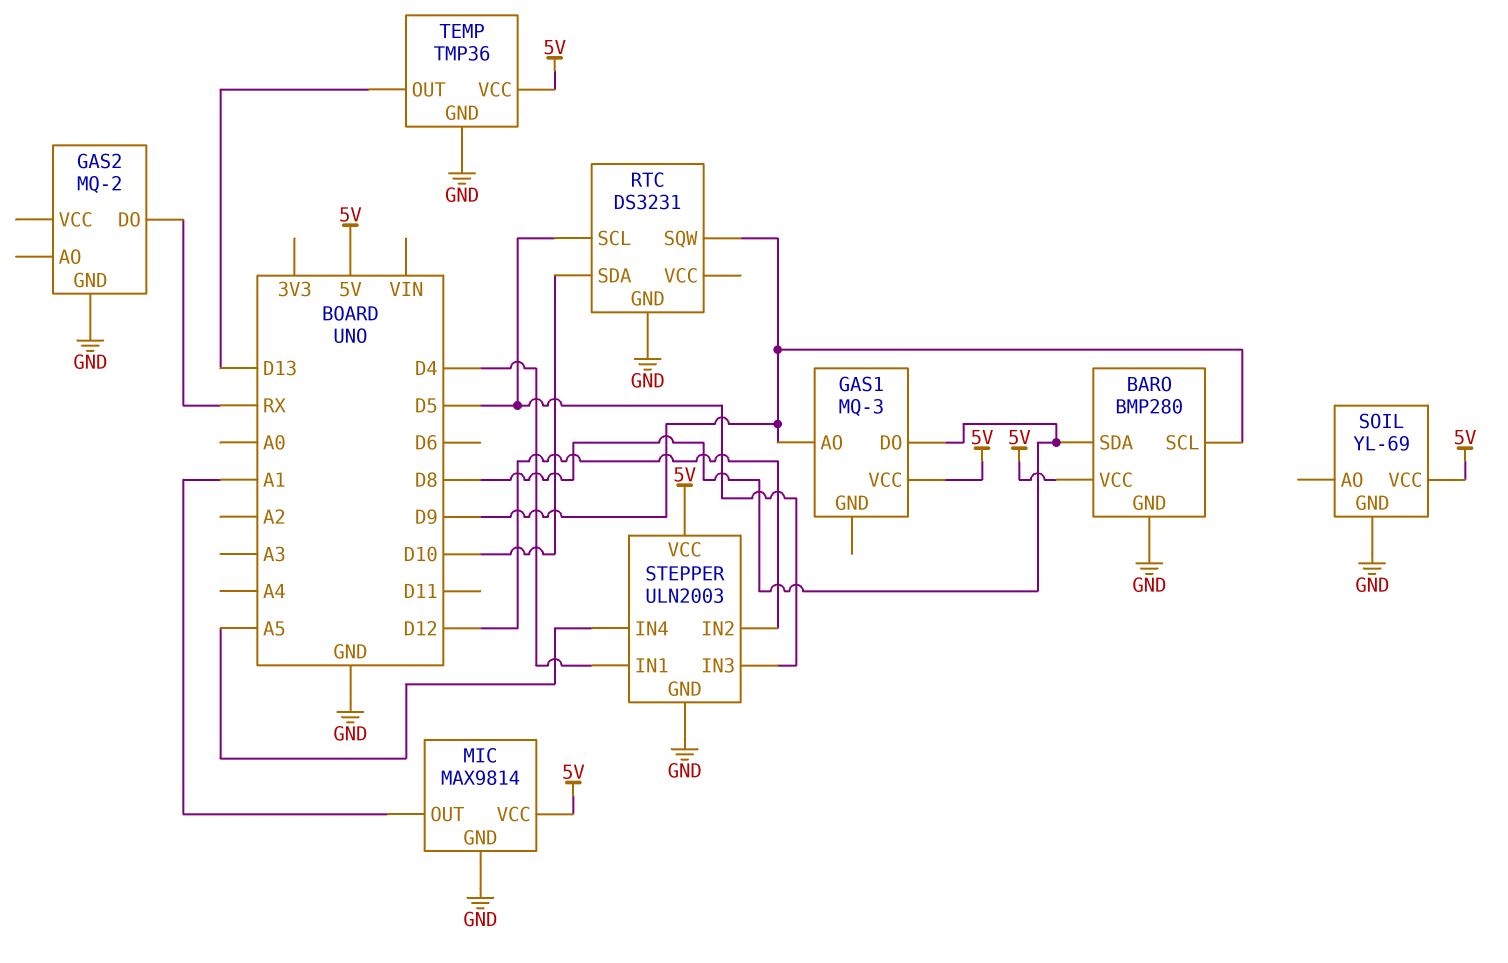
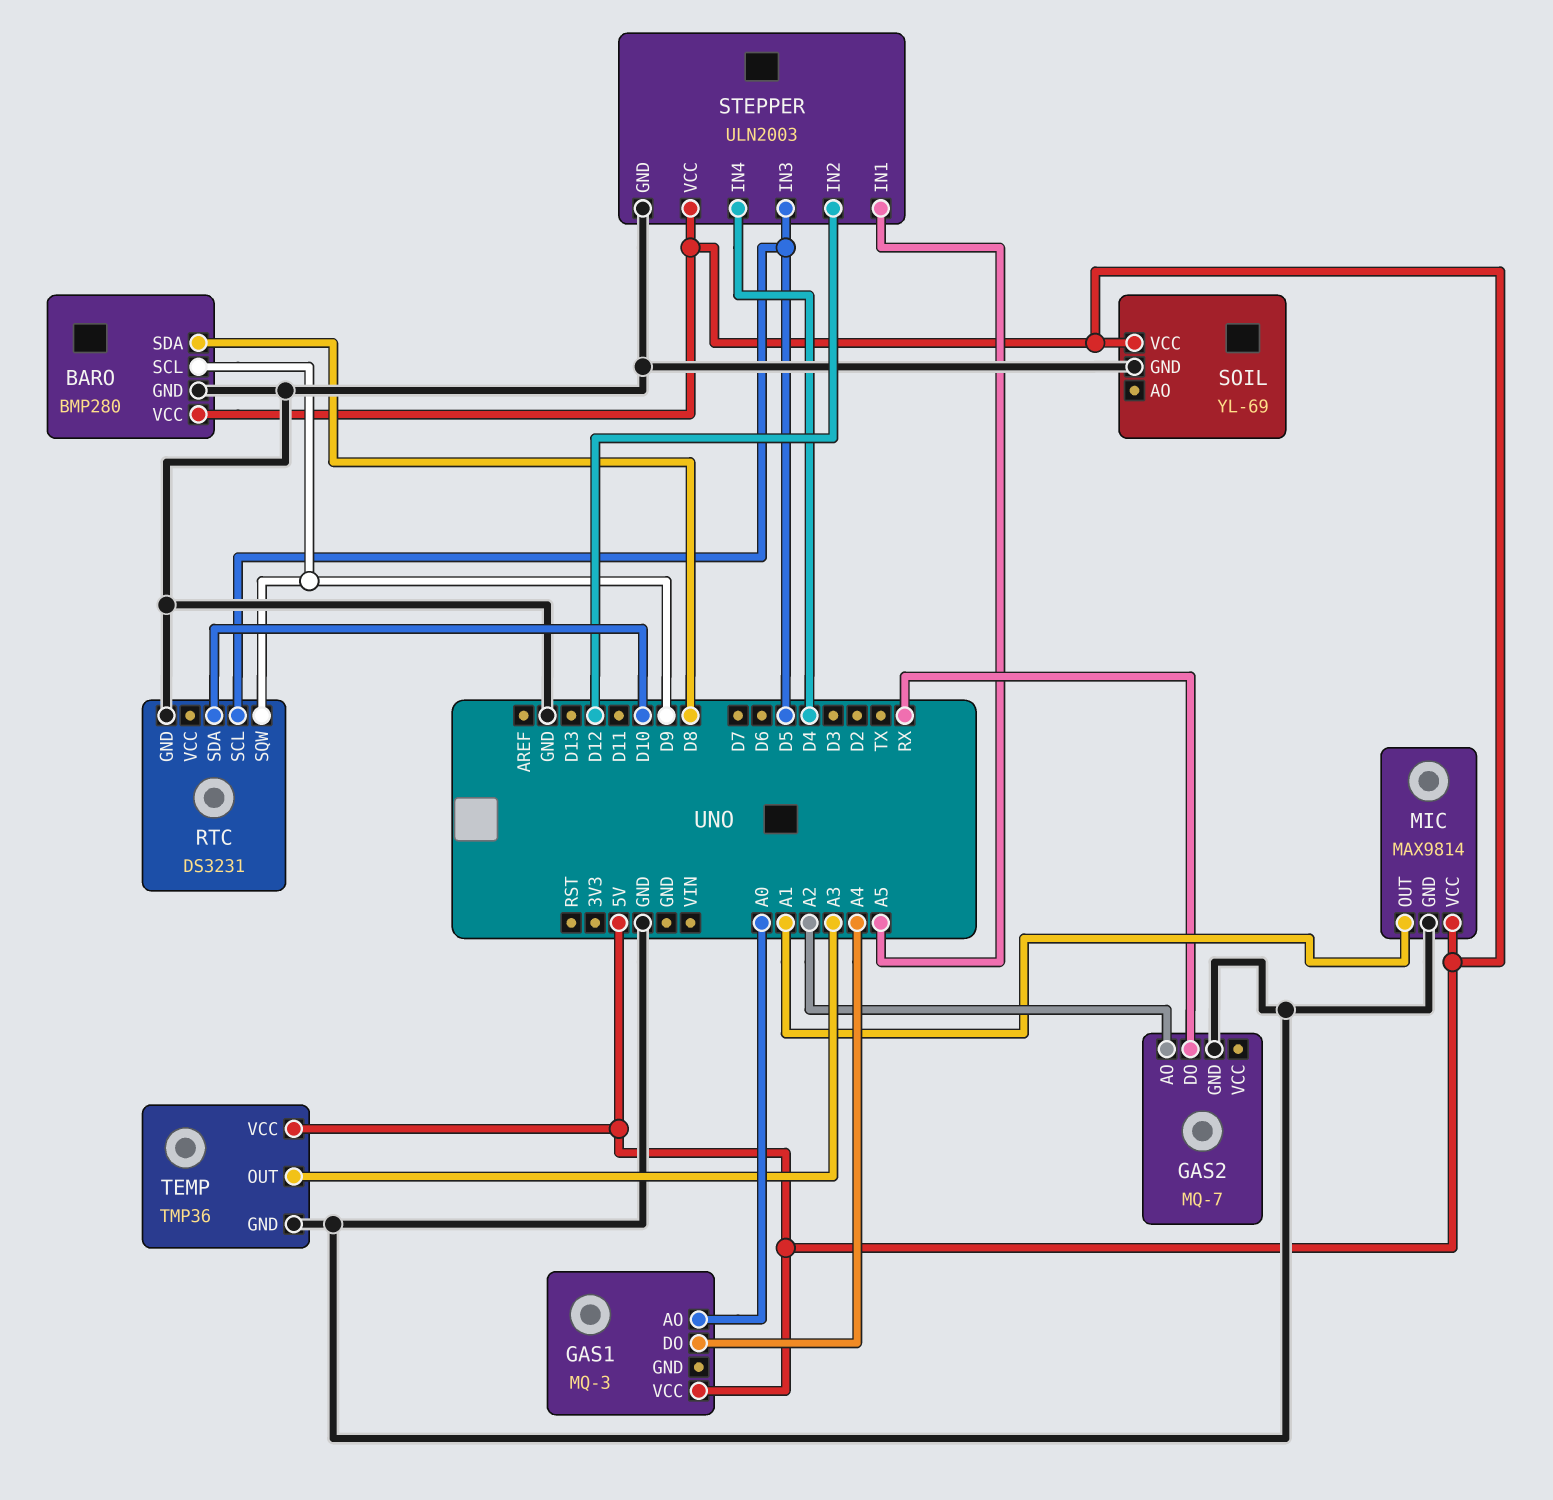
GAS1 pin AO: D9 -> A0
GAS1 pin DO: D8 -> A4
GAS2: MQ-2 -> MQ-7
GAS2 pin AO: none -> A2
STEPPER pin IN1: D4 -> A5
STEPPER pin IN4: A5 -> D4
TEMP pin OUT: D13 -> A3

